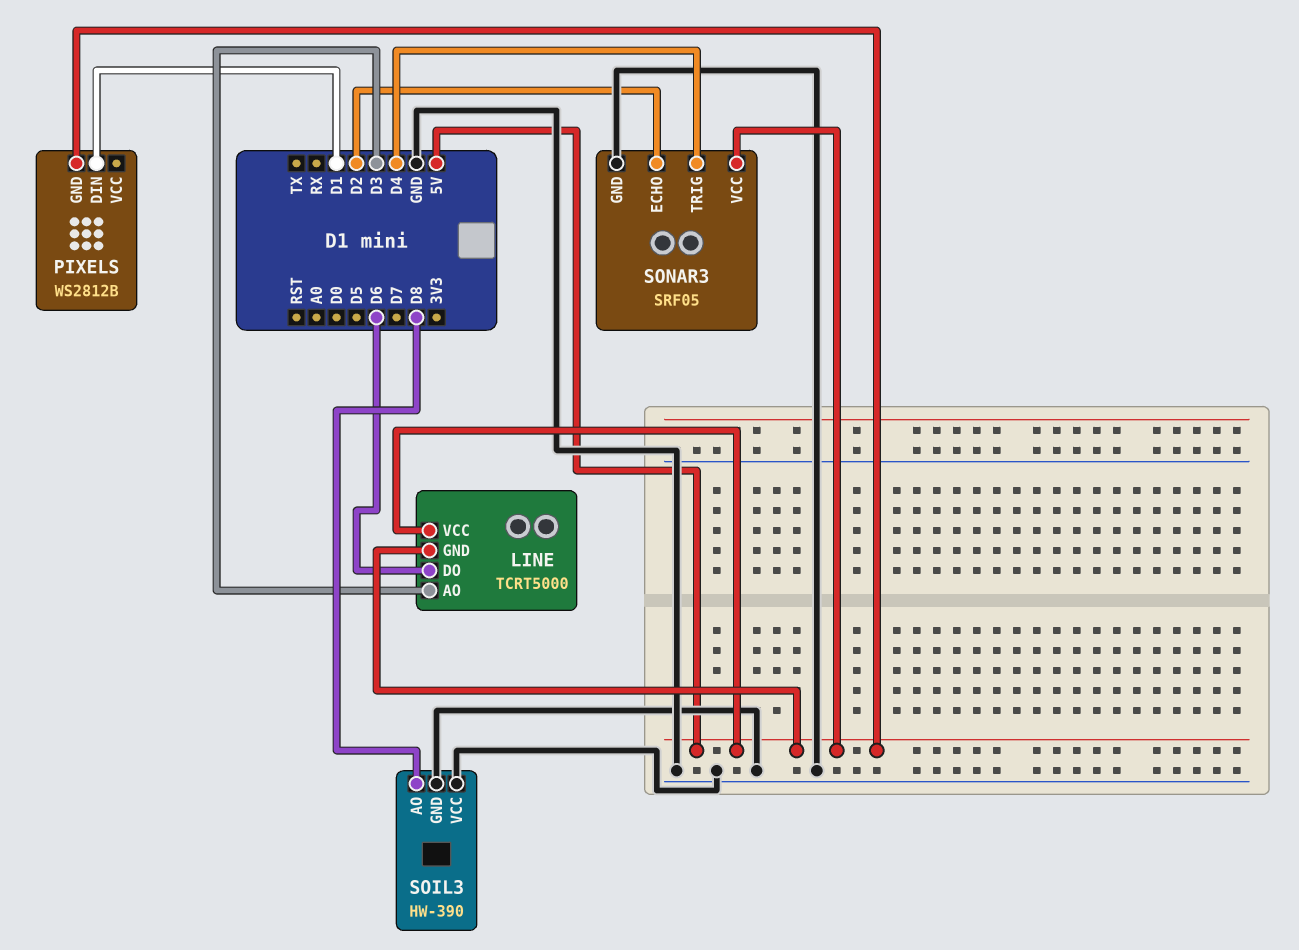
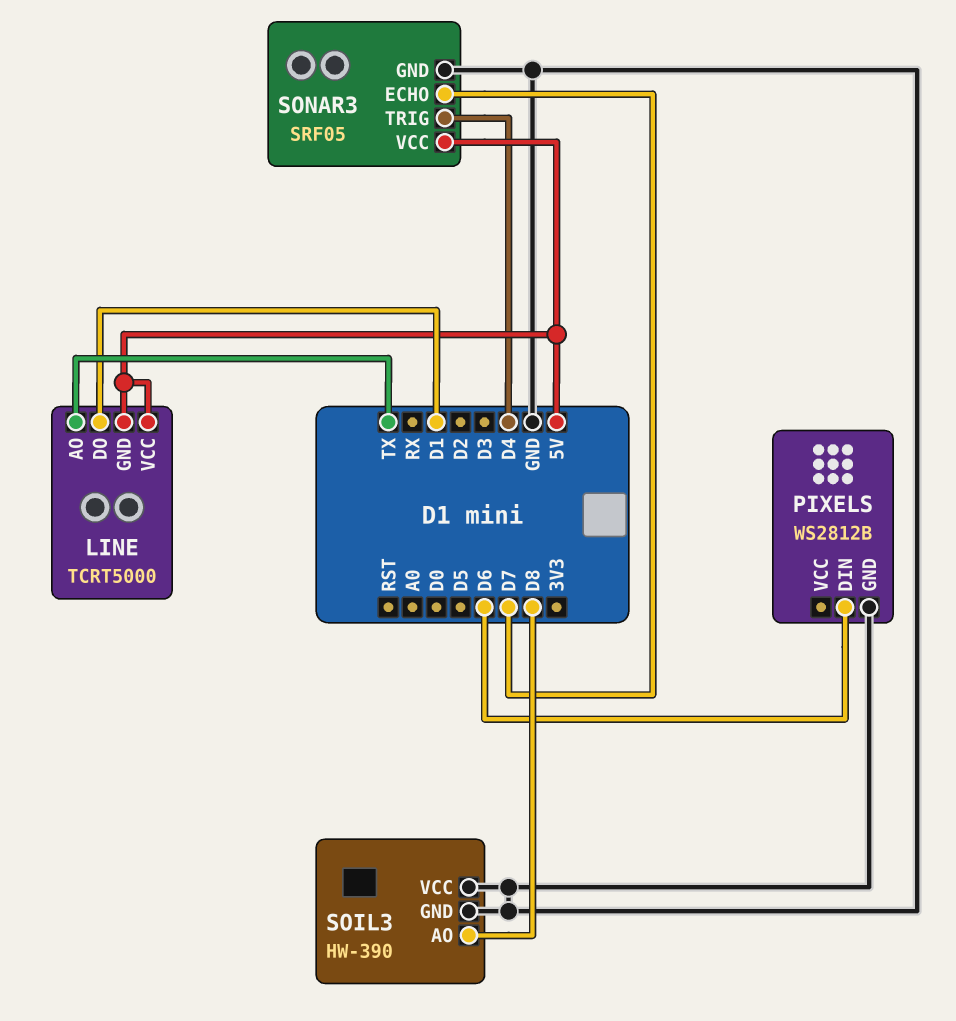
LINE pin AO: D3 -> TX
LINE pin DO: D6 -> D1
PIXELS pin DIN: D1 -> D6
PIXELS pin GND: 5V -> GND
SONAR3 pin ECHO: D2 -> D7

